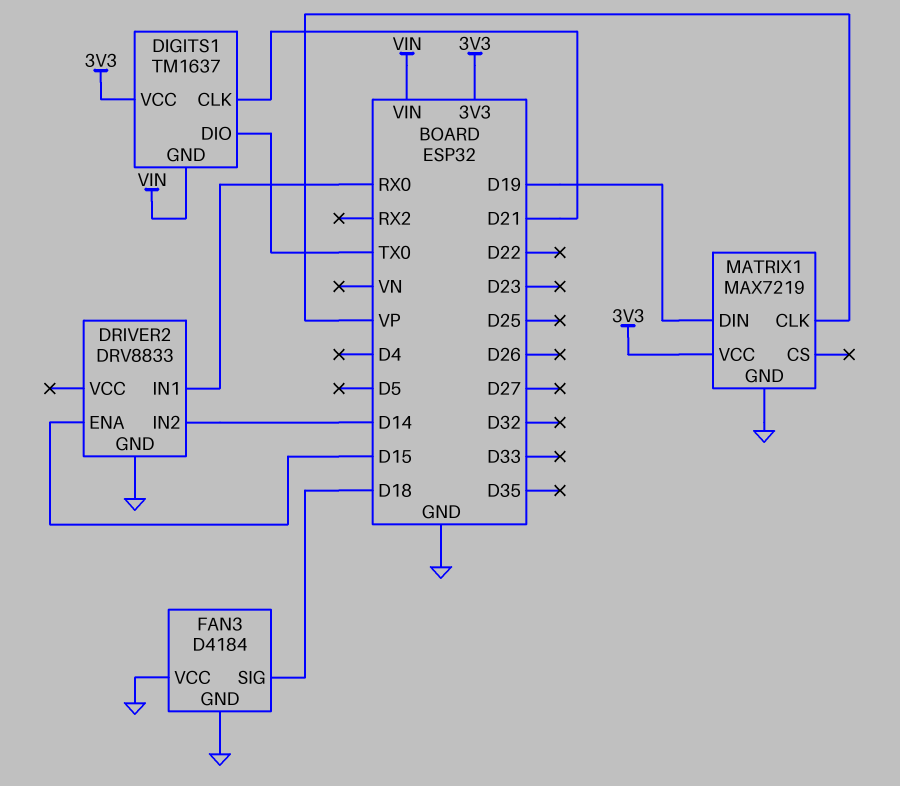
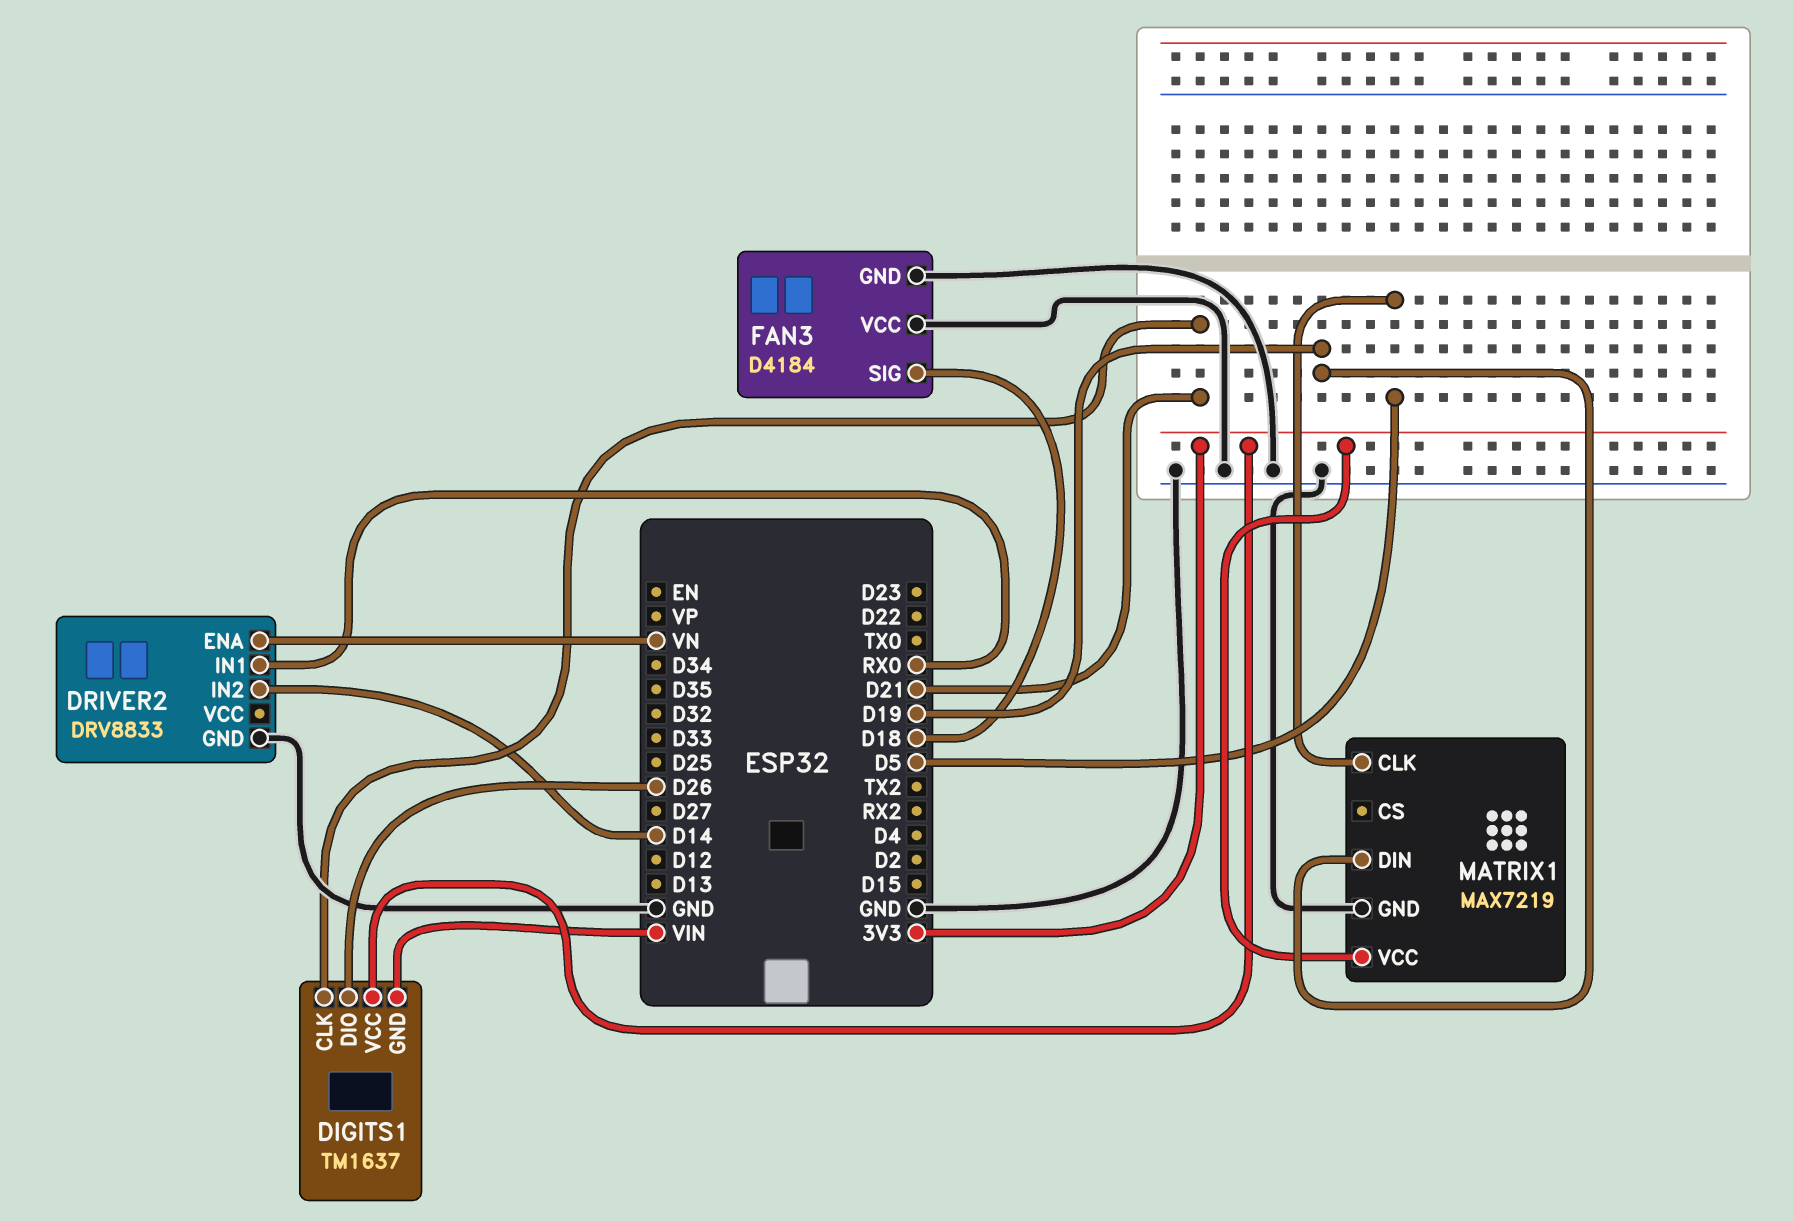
DIGITS1 pin DIO: TX0 -> D26
DRIVER2 pin ENA: D15 -> VN
MATRIX1 pin CLK: VP -> D5

